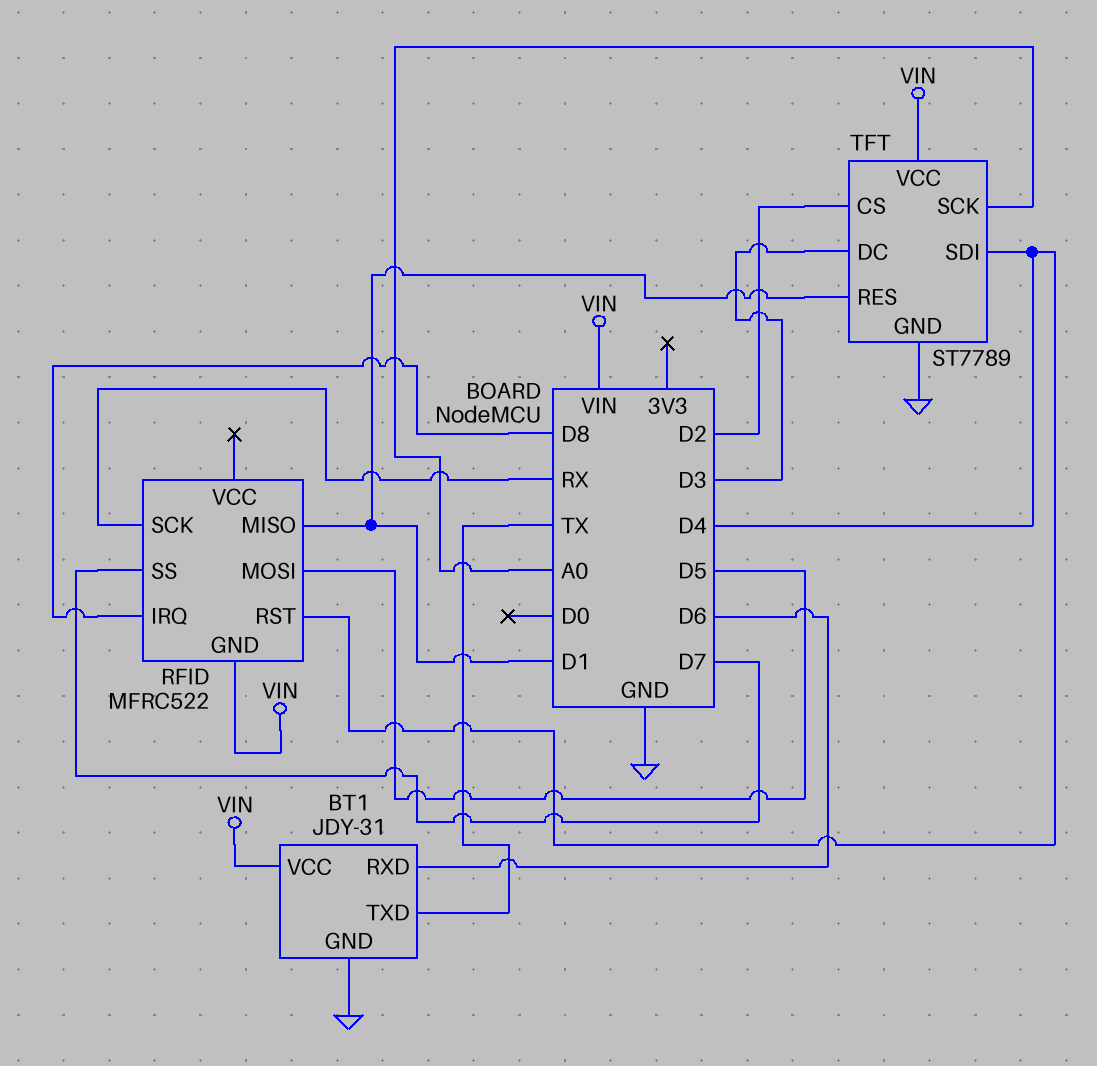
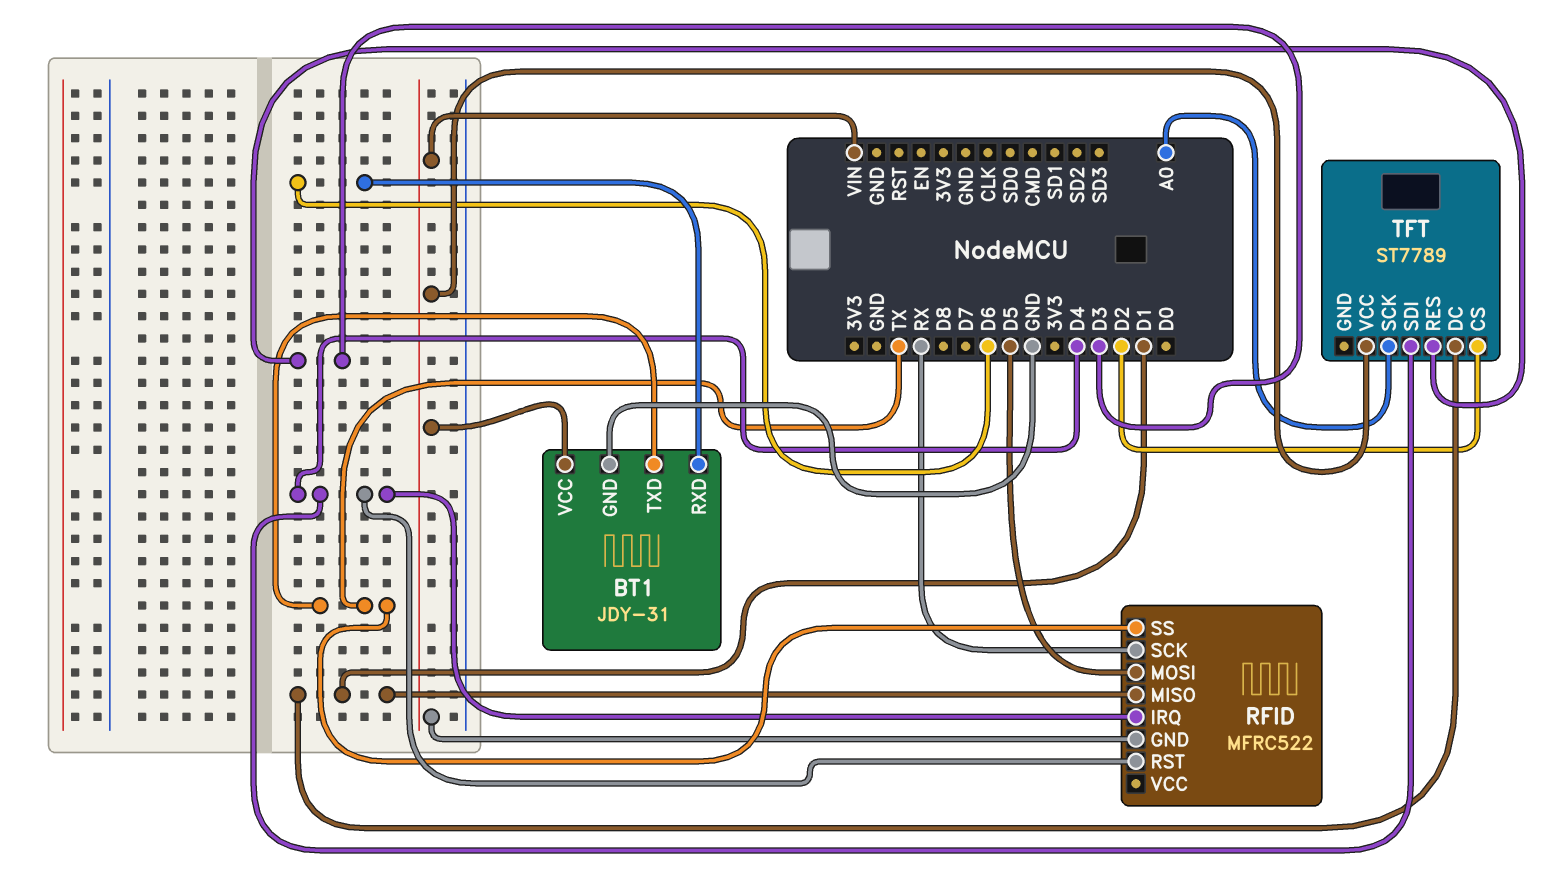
RFID pin IRQ: D8 -> D4
RFID pin SS: D7 -> TX
TFT pin DC: D3 -> D1
TFT pin GND: GND -> none
TFT pin RES: D1 -> D3

